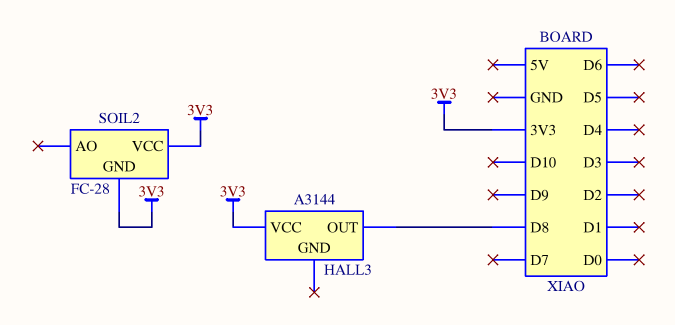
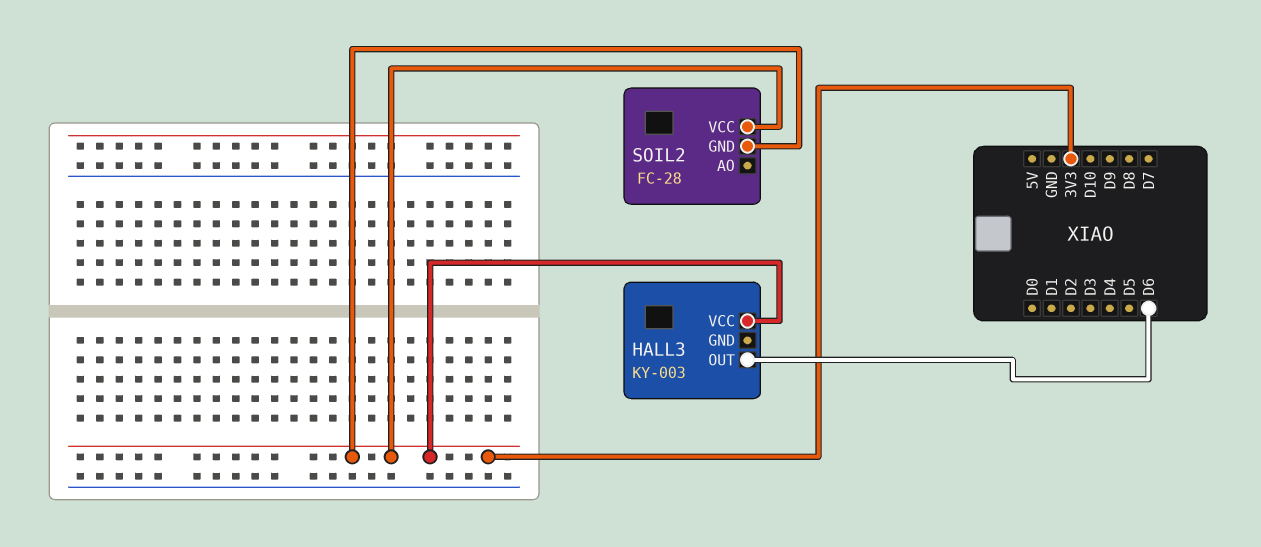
HALL3: A3144 -> KY-003
HALL3 pin OUT: D8 -> D6

